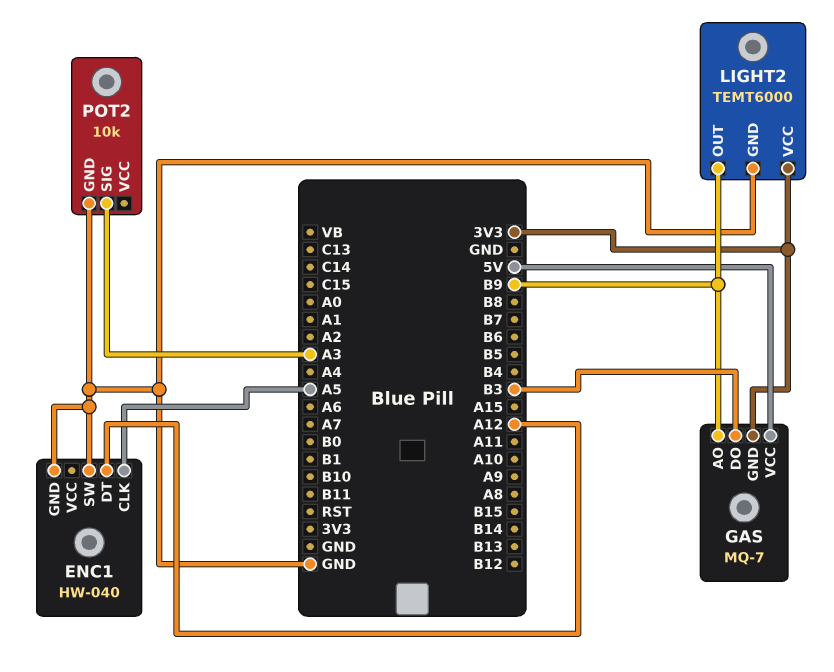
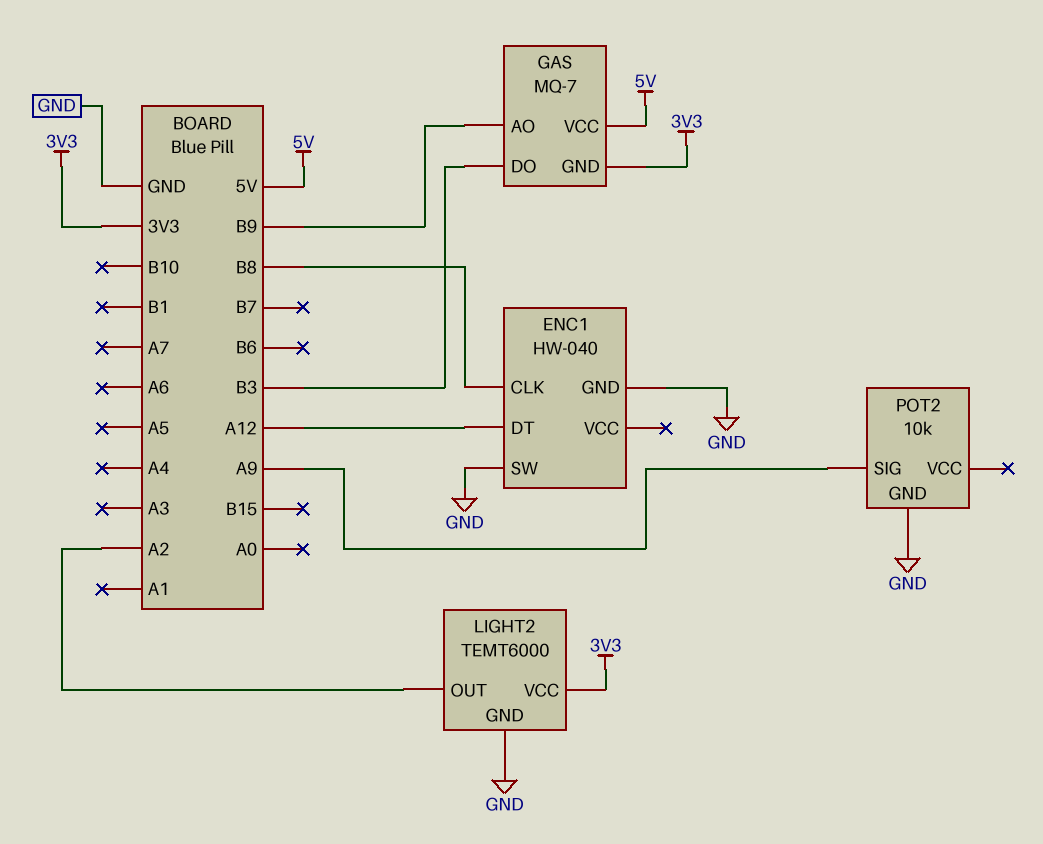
ENC1 pin CLK: A5 -> B8
LIGHT2 pin OUT: B9 -> A2
POT2 pin SIG: A3 -> A9

